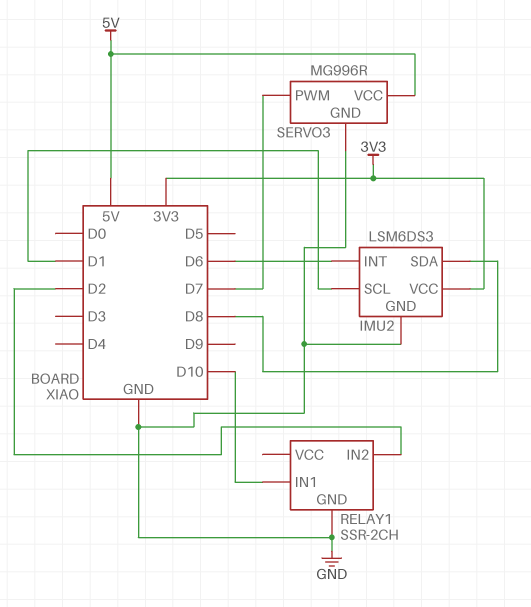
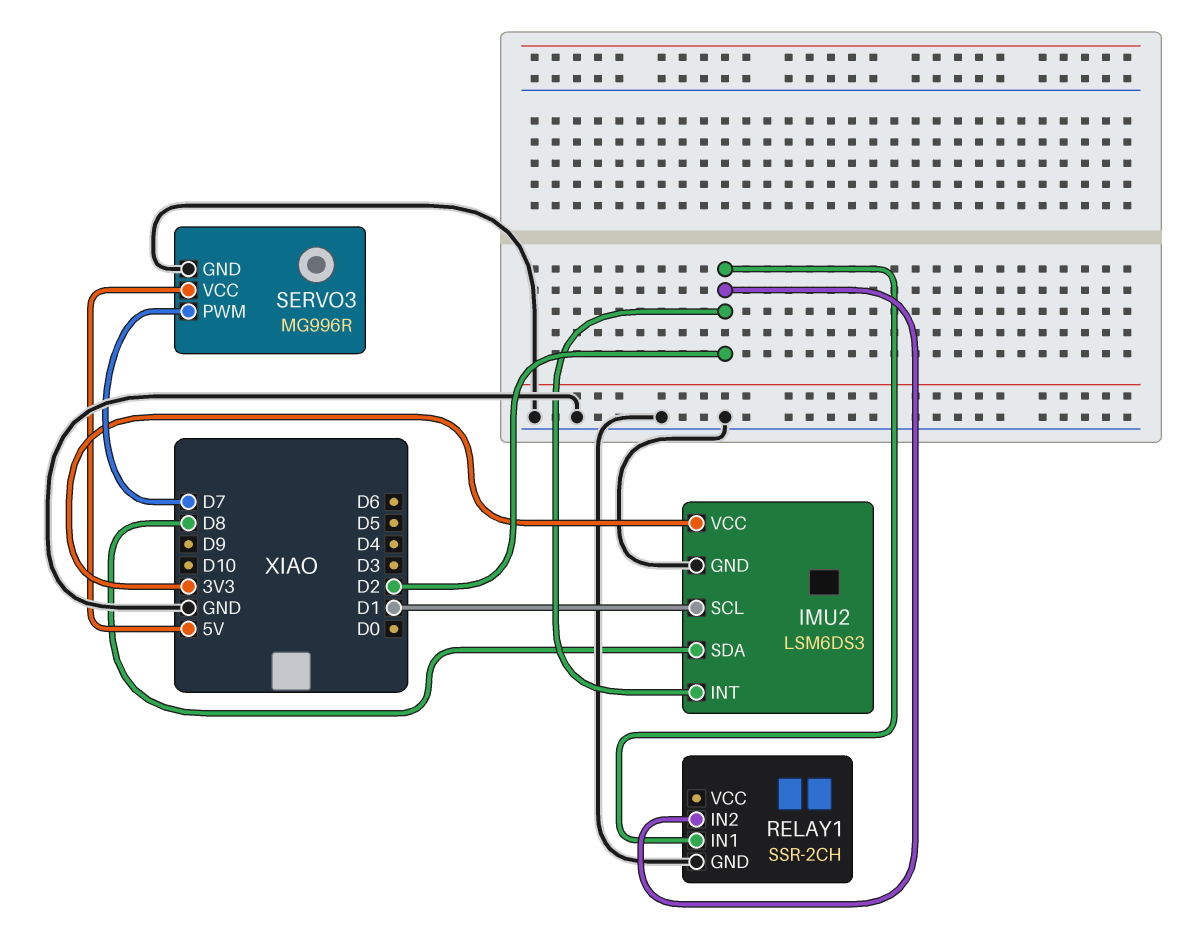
IMU2 pin INT: D6 -> D2
RELAY1 pin IN1: D10 -> D2

